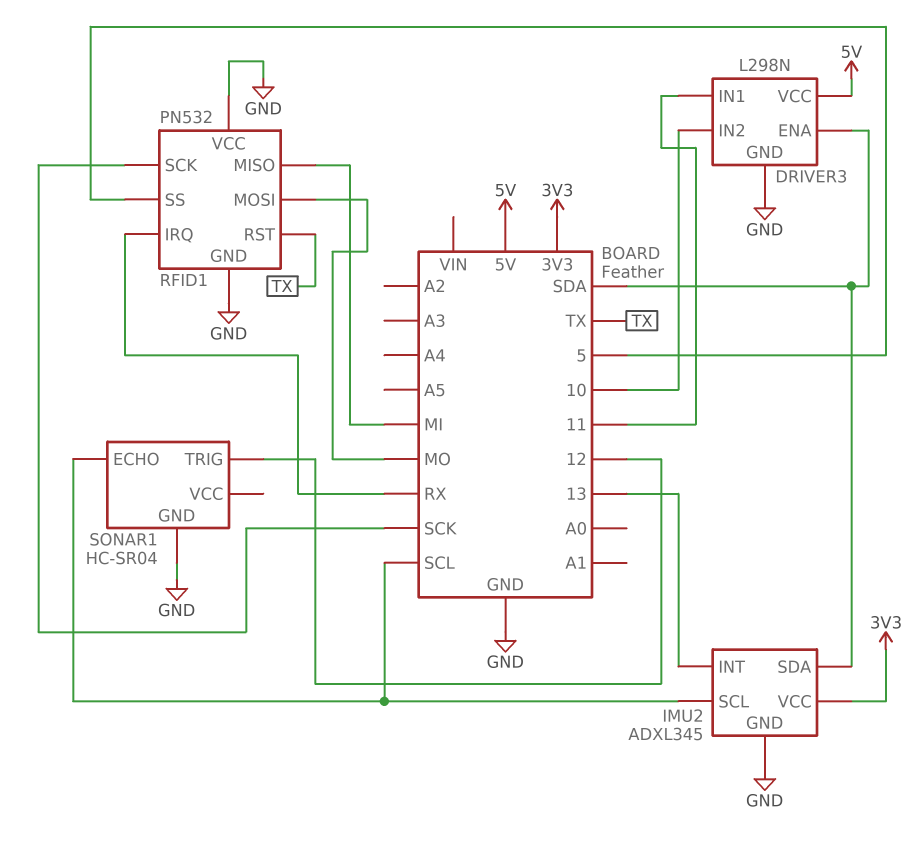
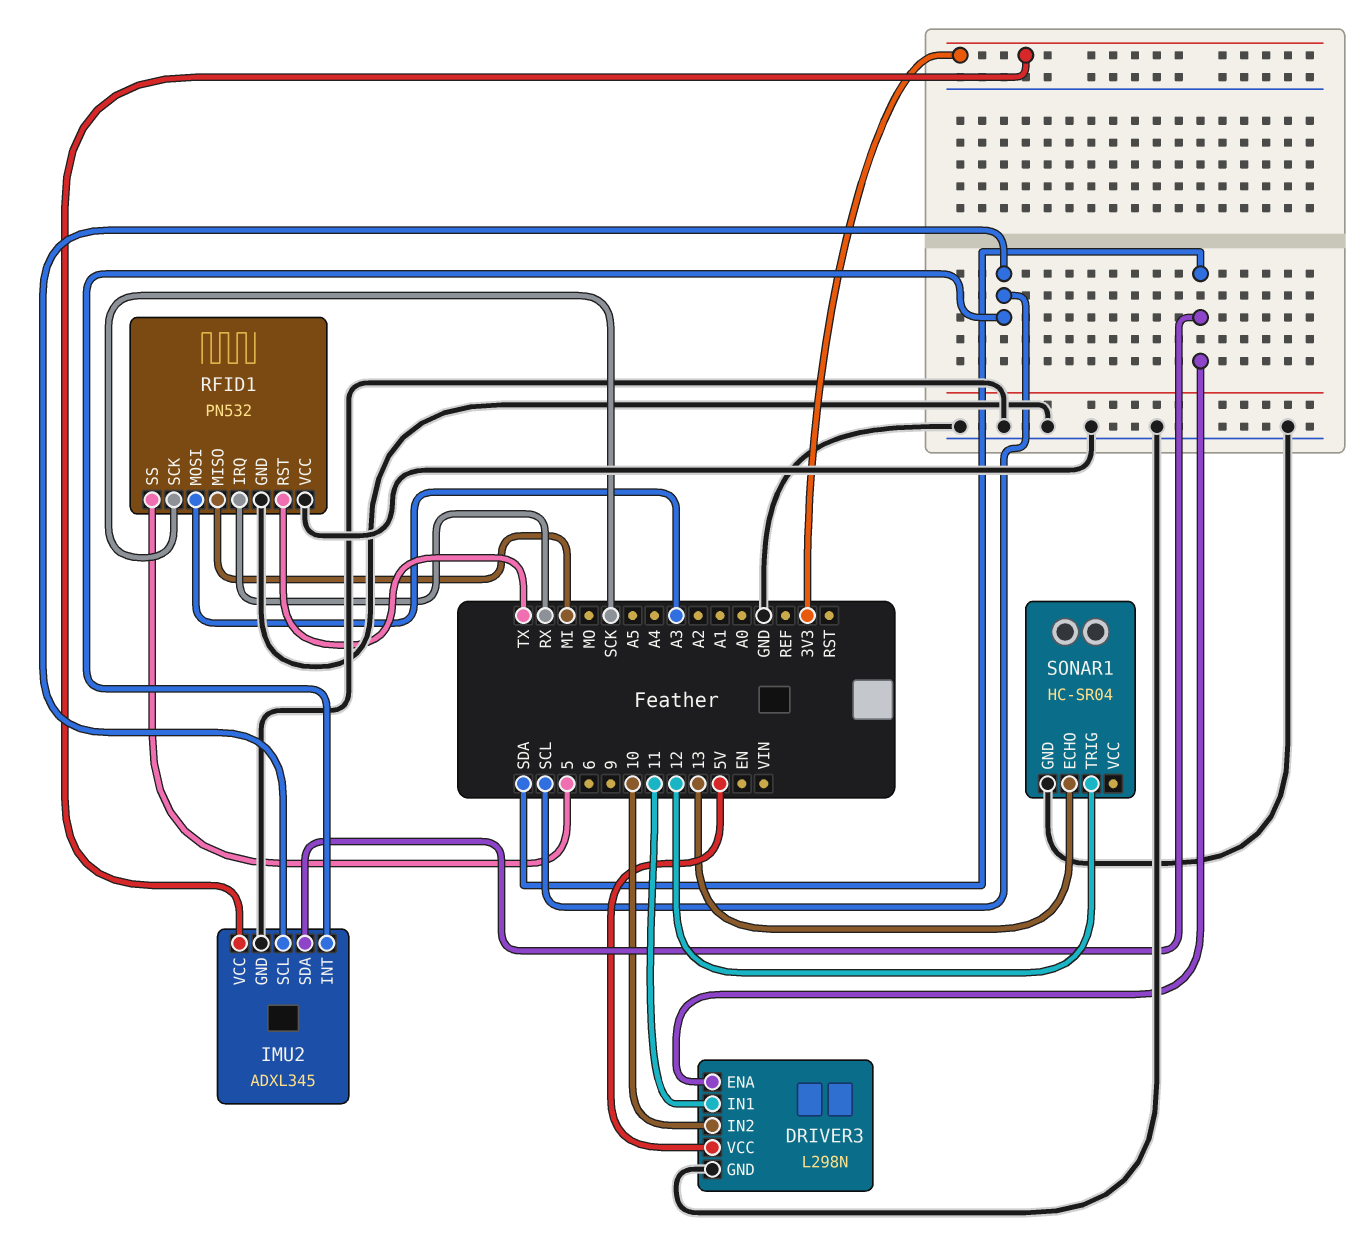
IMU2 pin INT: 13 -> SCL
RFID1 pin MOSI: MO -> A3
SONAR1 pin ECHO: SCL -> 13

